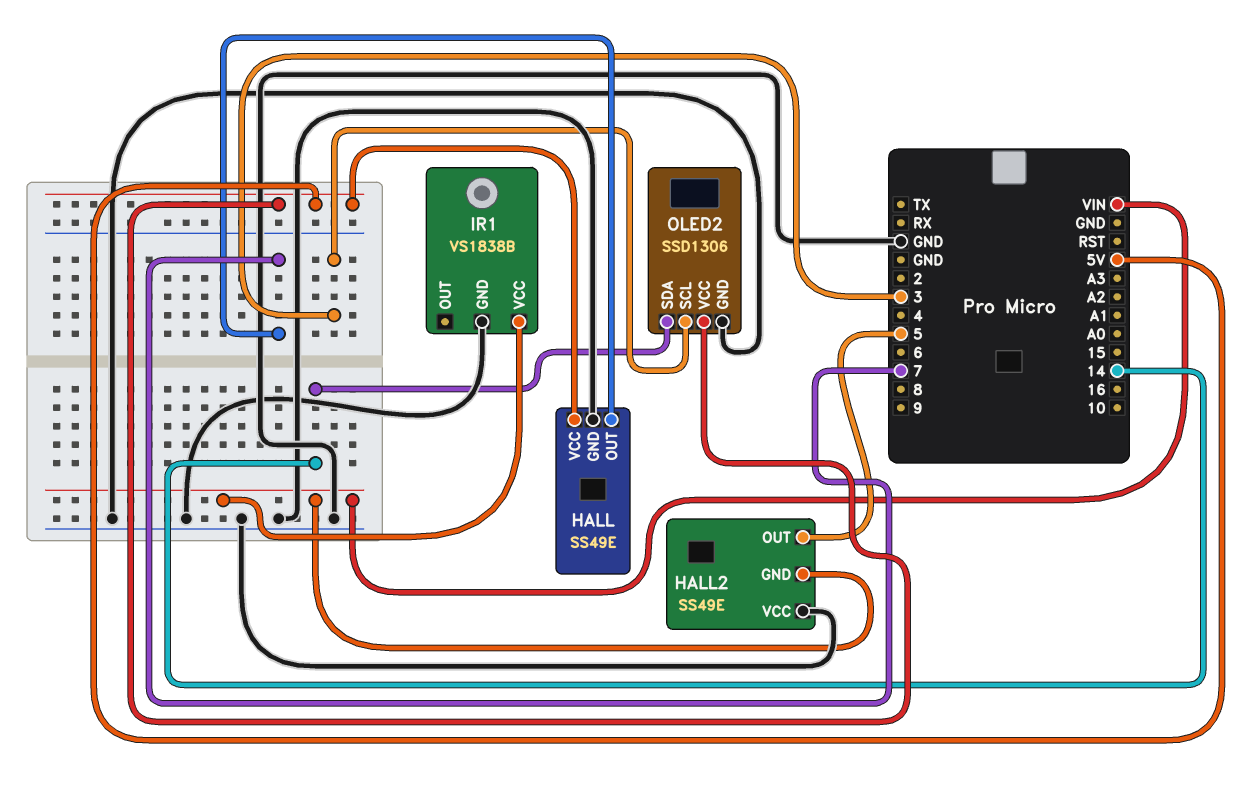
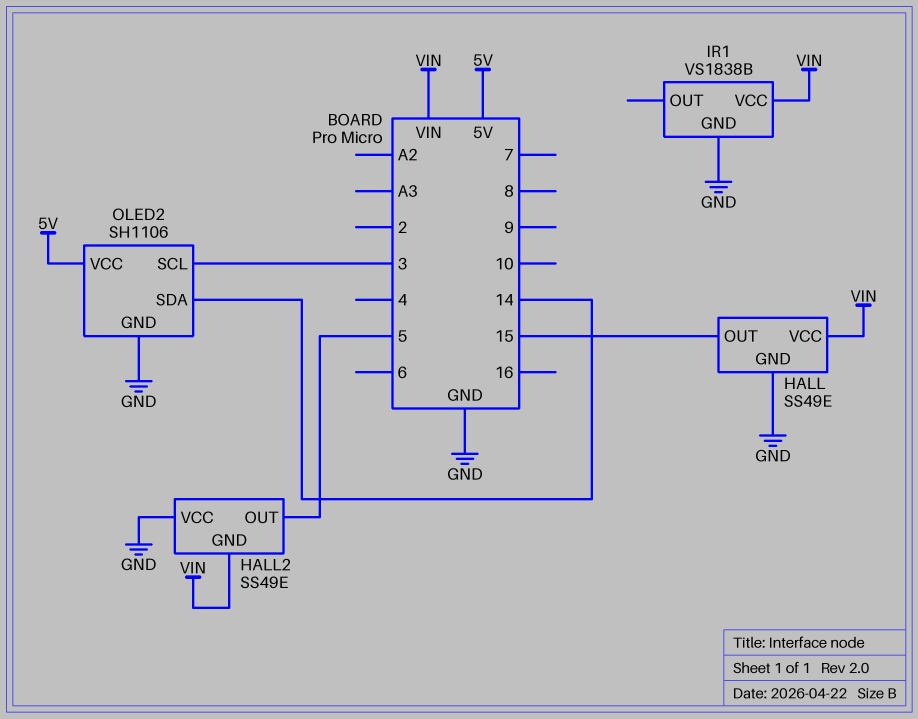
HALL pin OUT: 7 -> 15
HALL pin VCC: 5V -> VIN
OLED2: SSD1306 -> SH1106

